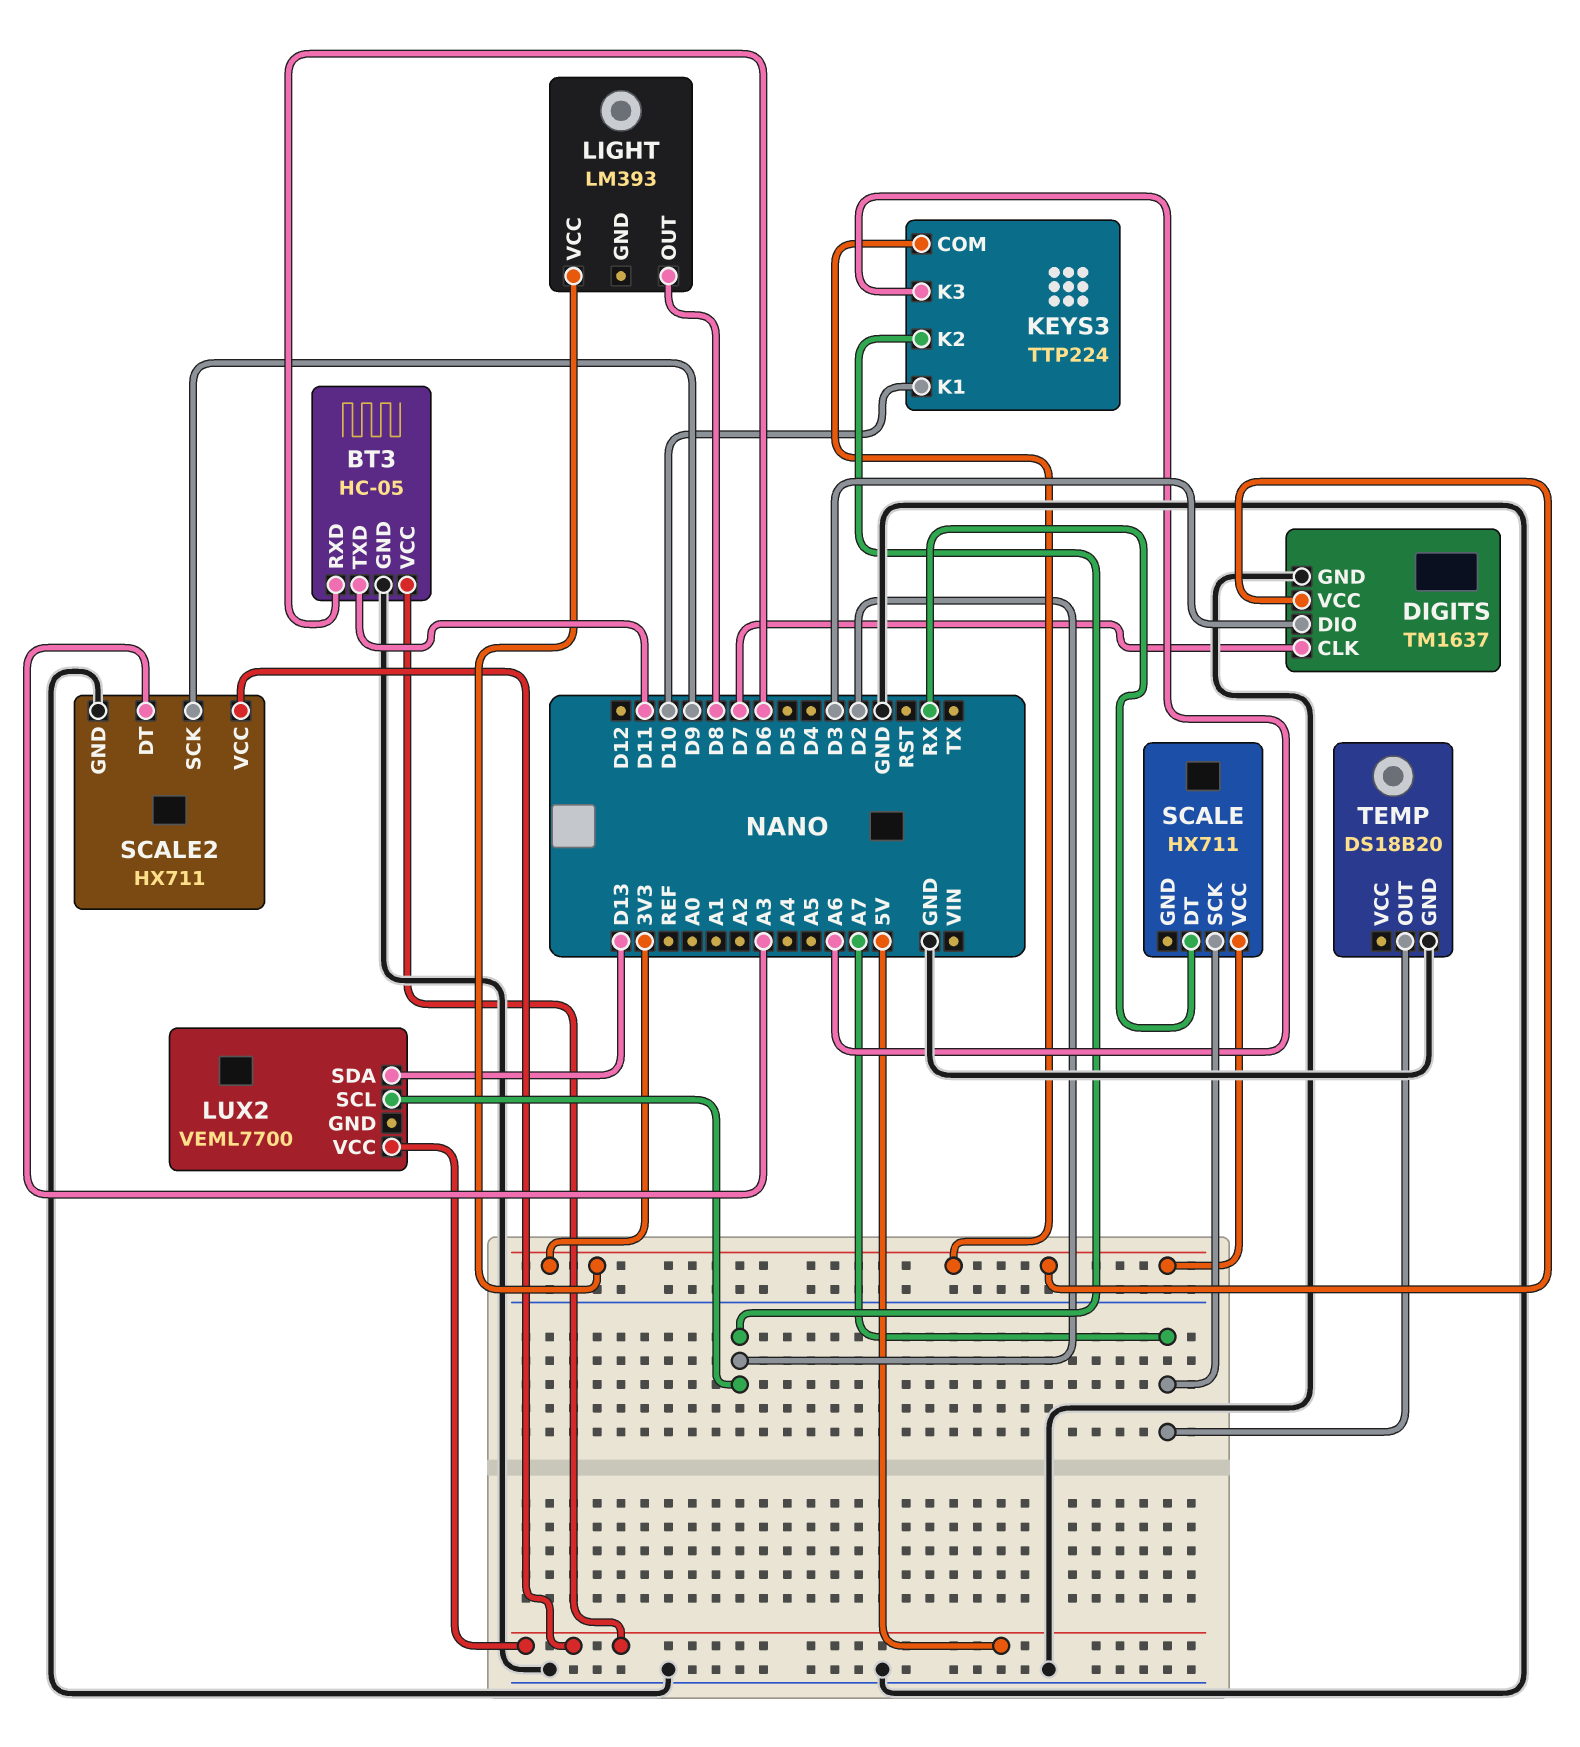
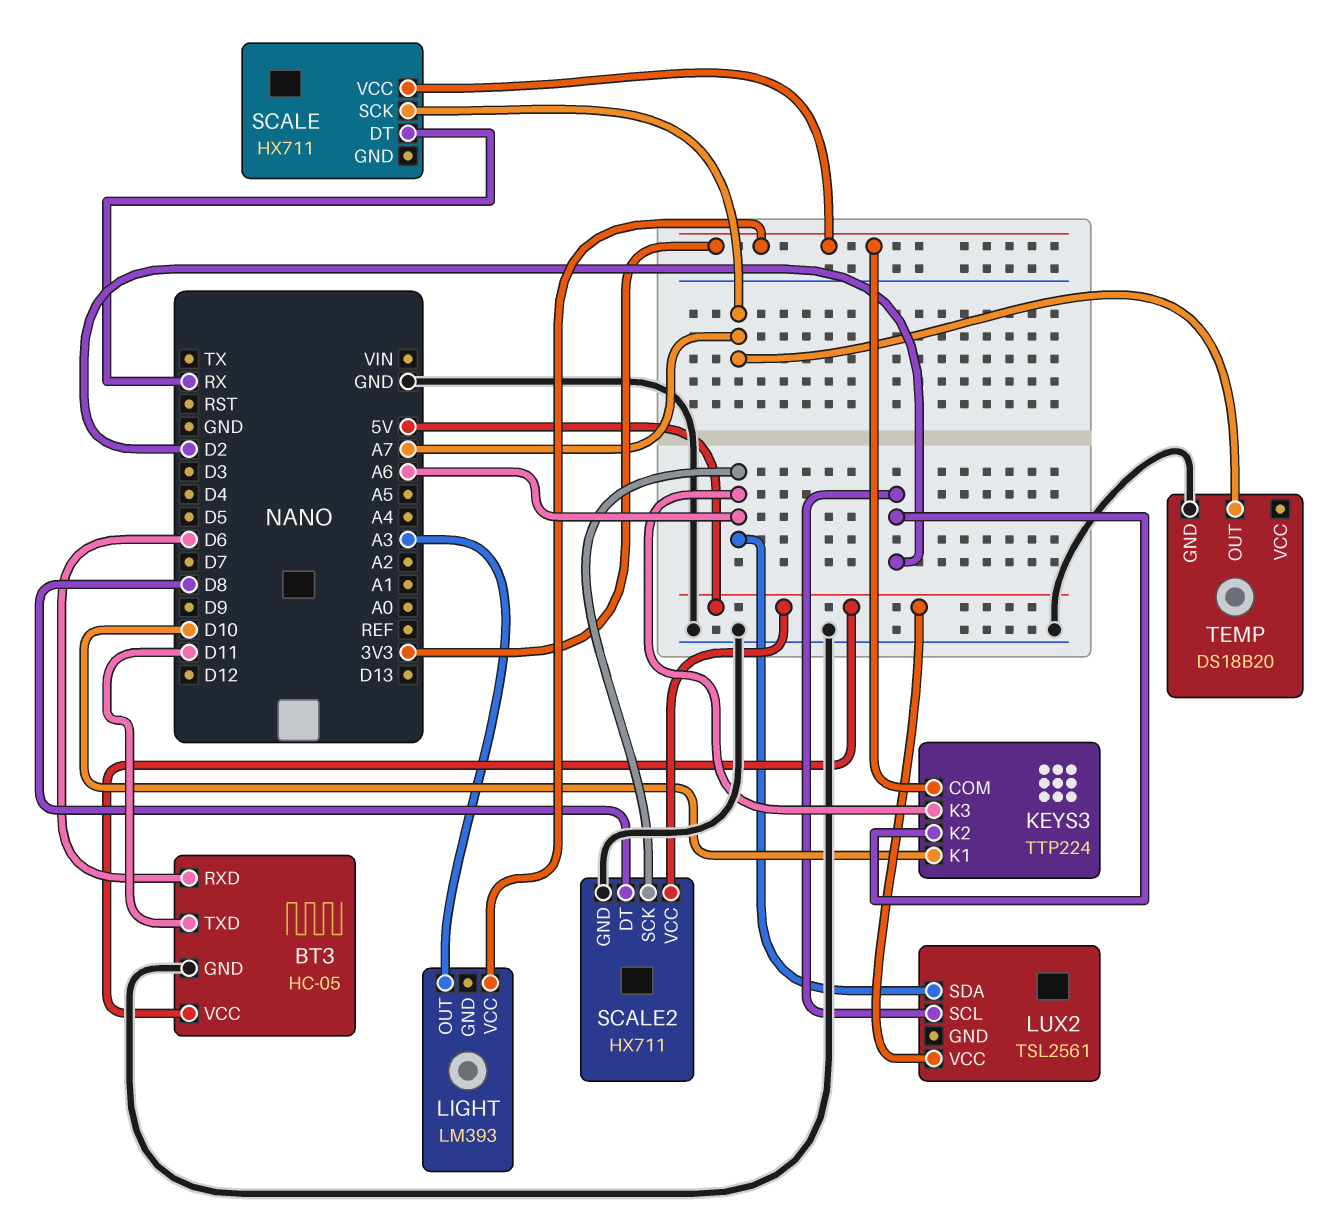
DIGITS: TM1637 -> none
DIGITS pin CLK: D7 -> none
DIGITS pin DIO: D3 -> none
DIGITS pin GND: GND -> none
DIGITS pin VCC: 3V3 -> none
LIGHT pin OUT: D8 -> A3
LUX2: VEML7700 -> TSL2561
LUX2 pin SDA: D13 -> A6
SCALE2 pin DT: A3 -> D8
SCALE2 pin SCK: D9 -> A6

